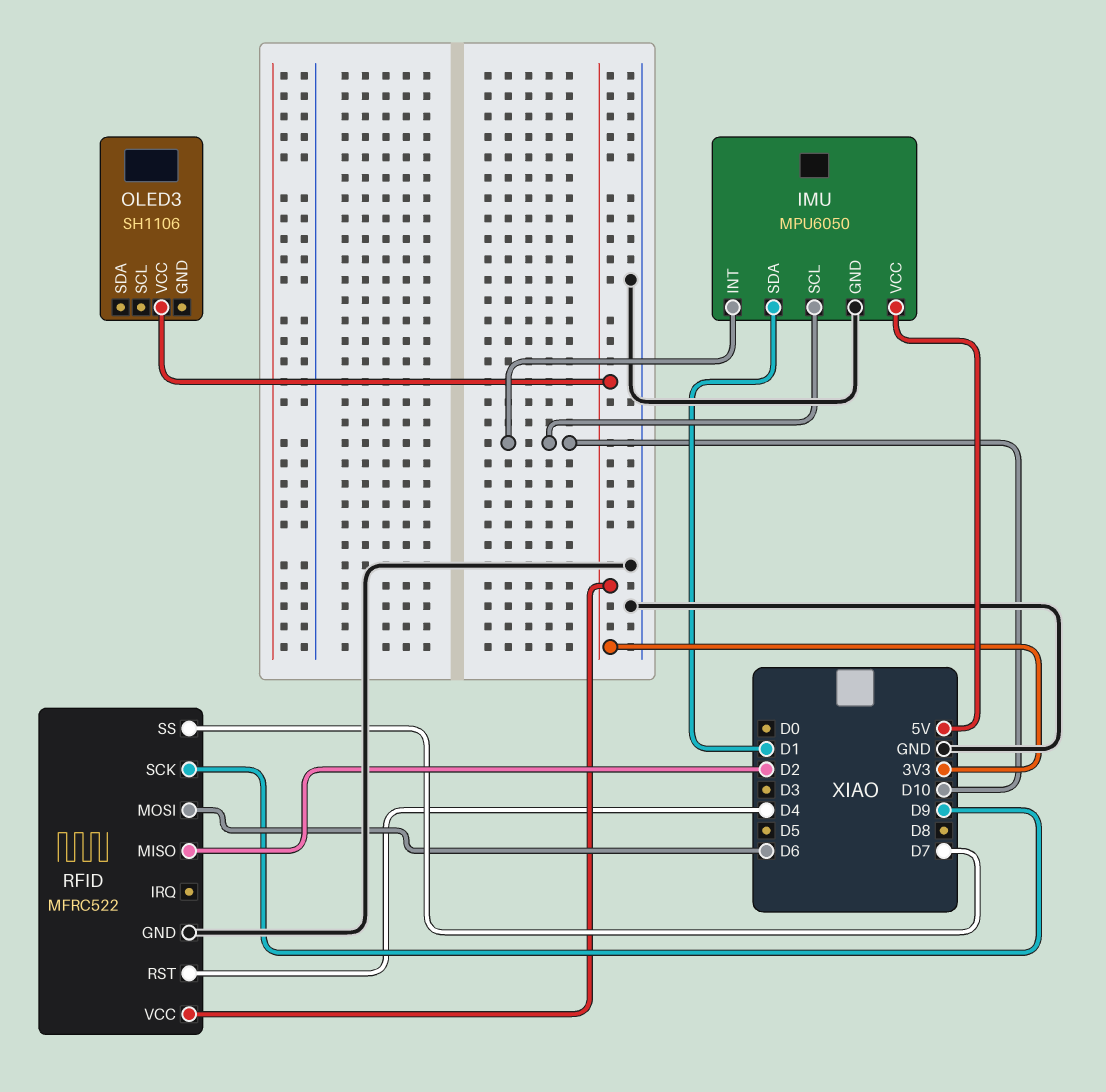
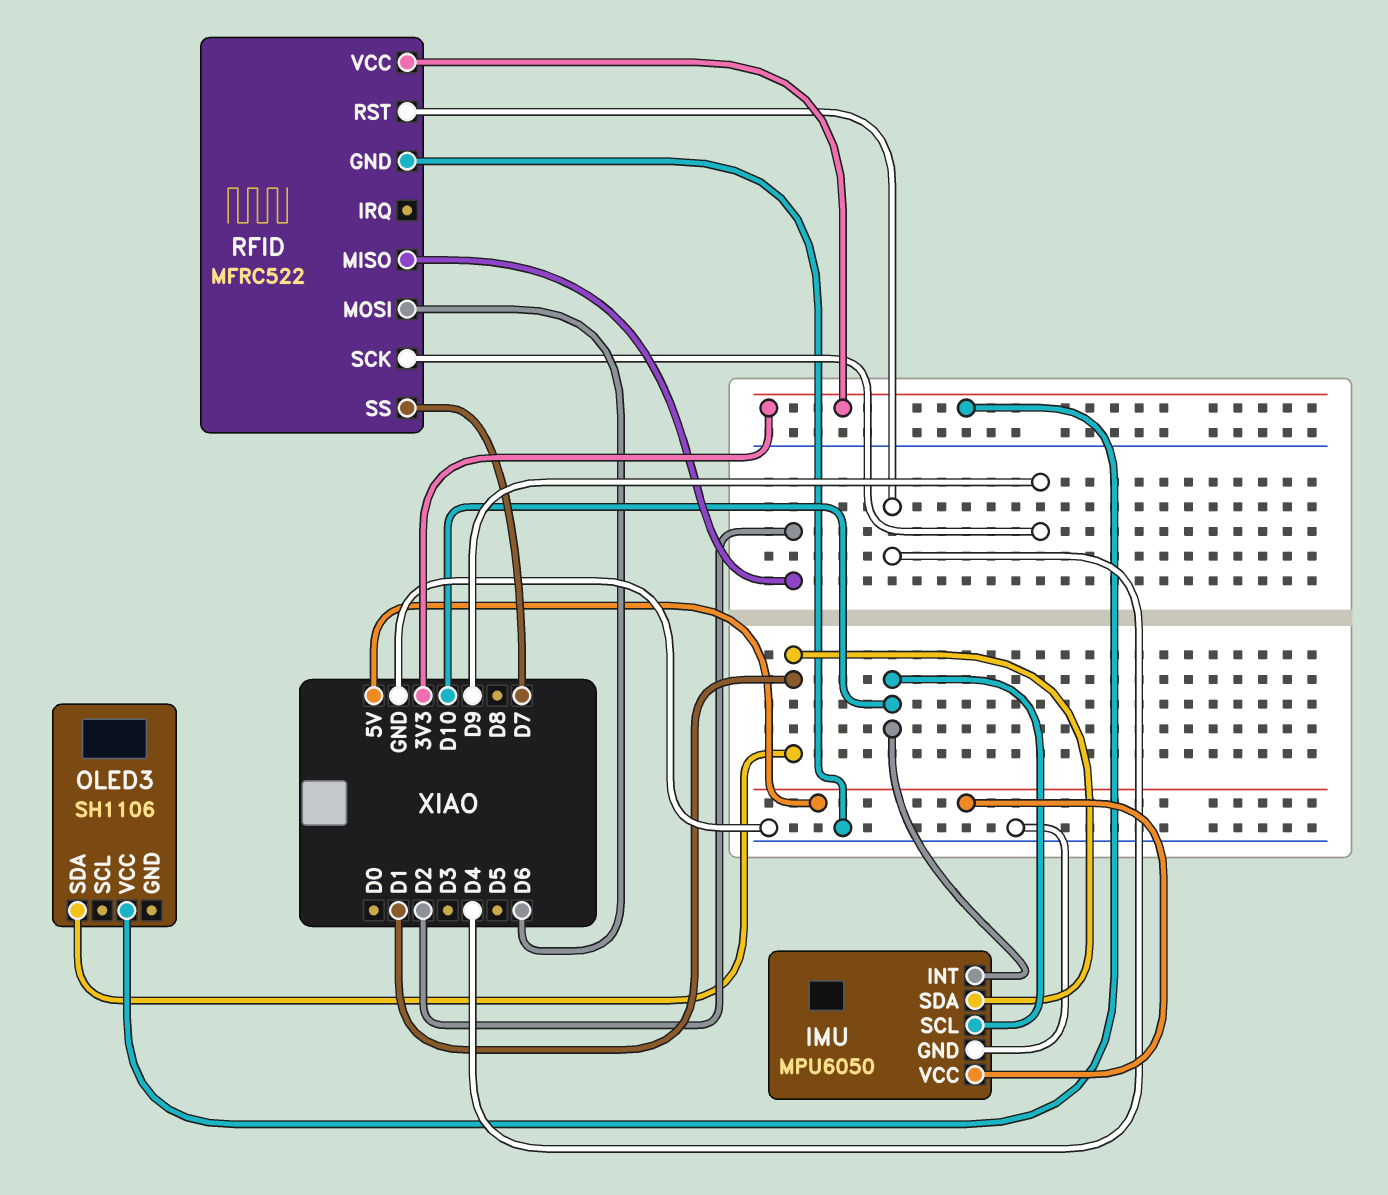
OLED3 pin SDA: none -> D1

